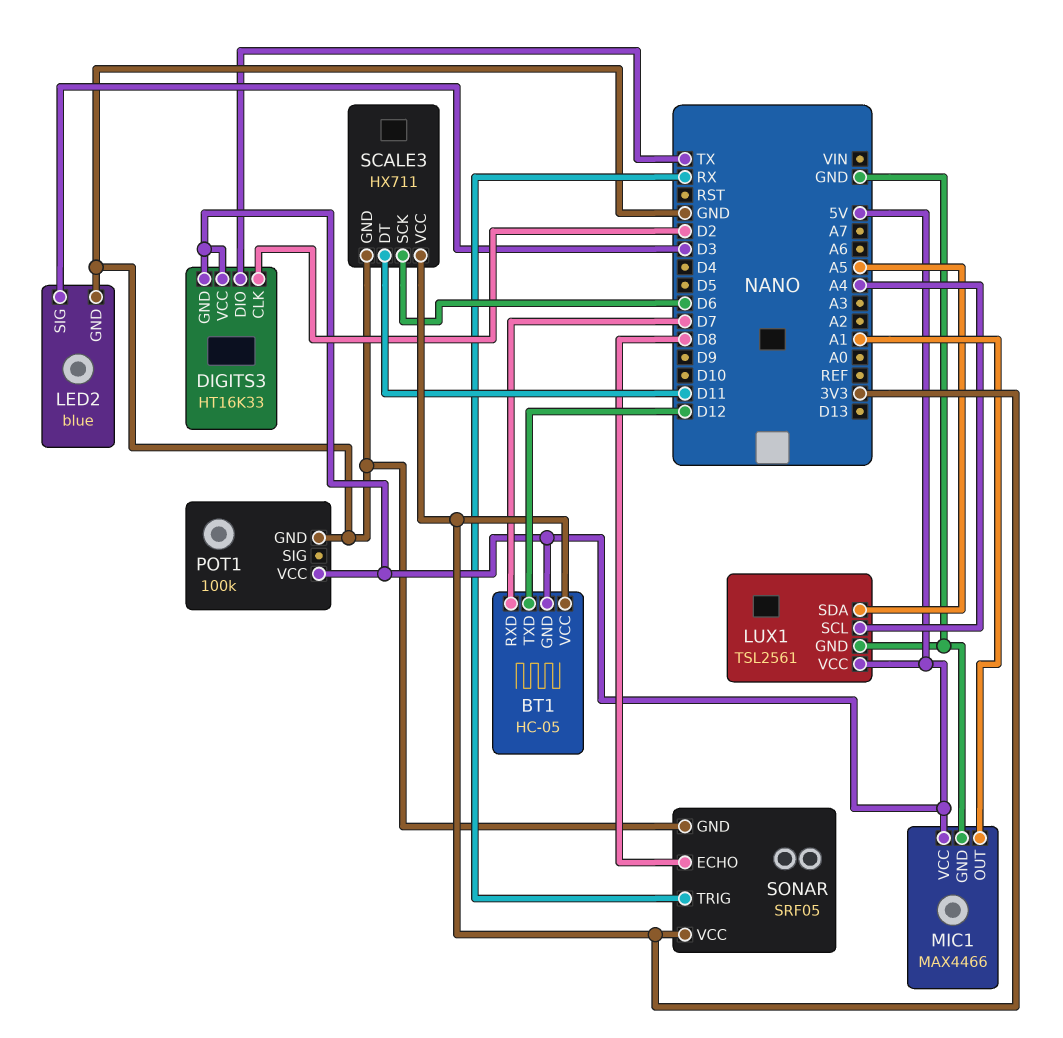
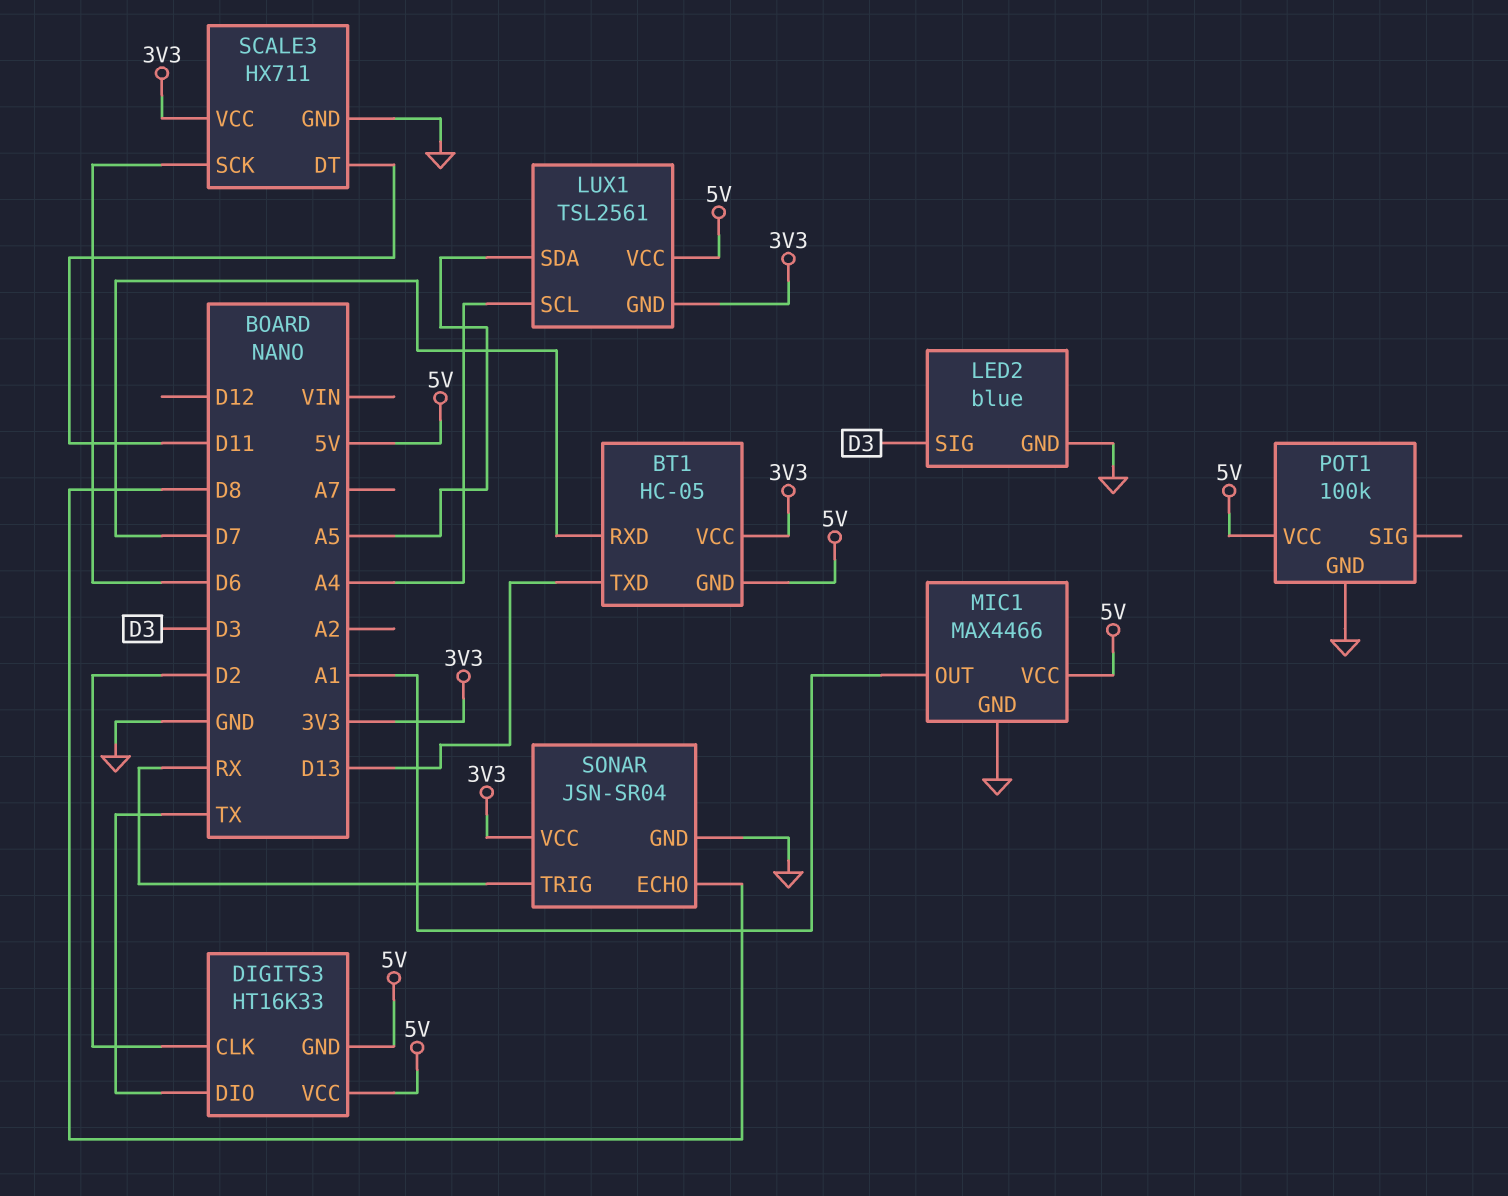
BT1 pin TXD: D12 -> D13
LUX1 pin GND: GND -> 3V3
SONAR: SRF05 -> JSN-SR04

